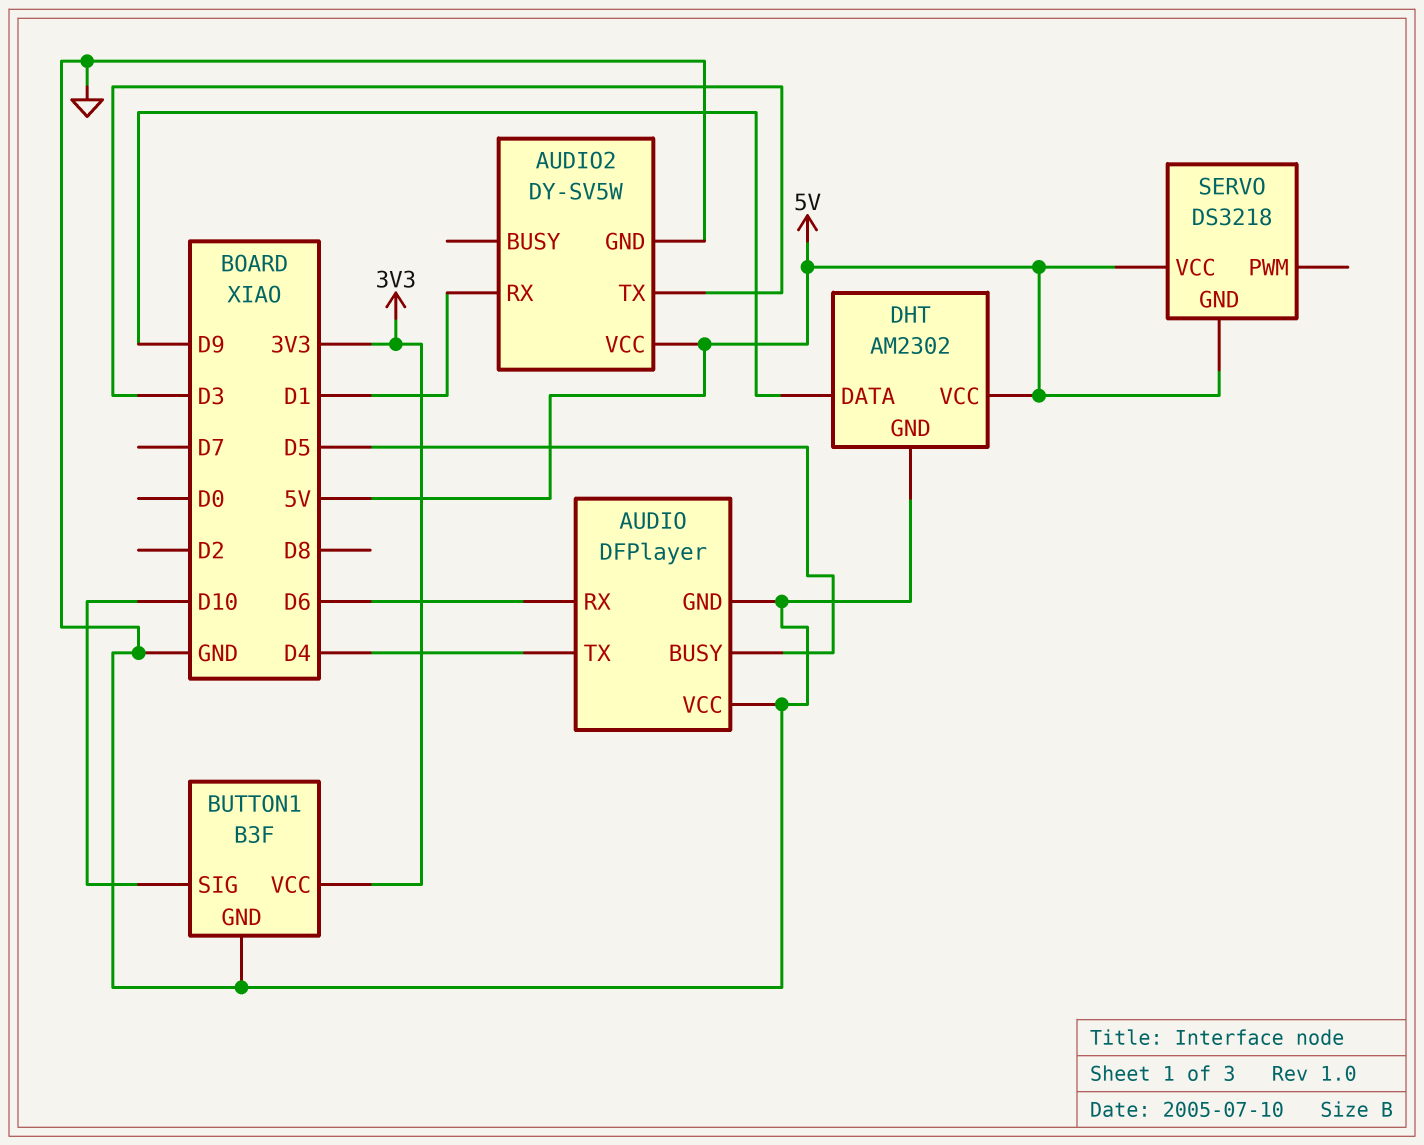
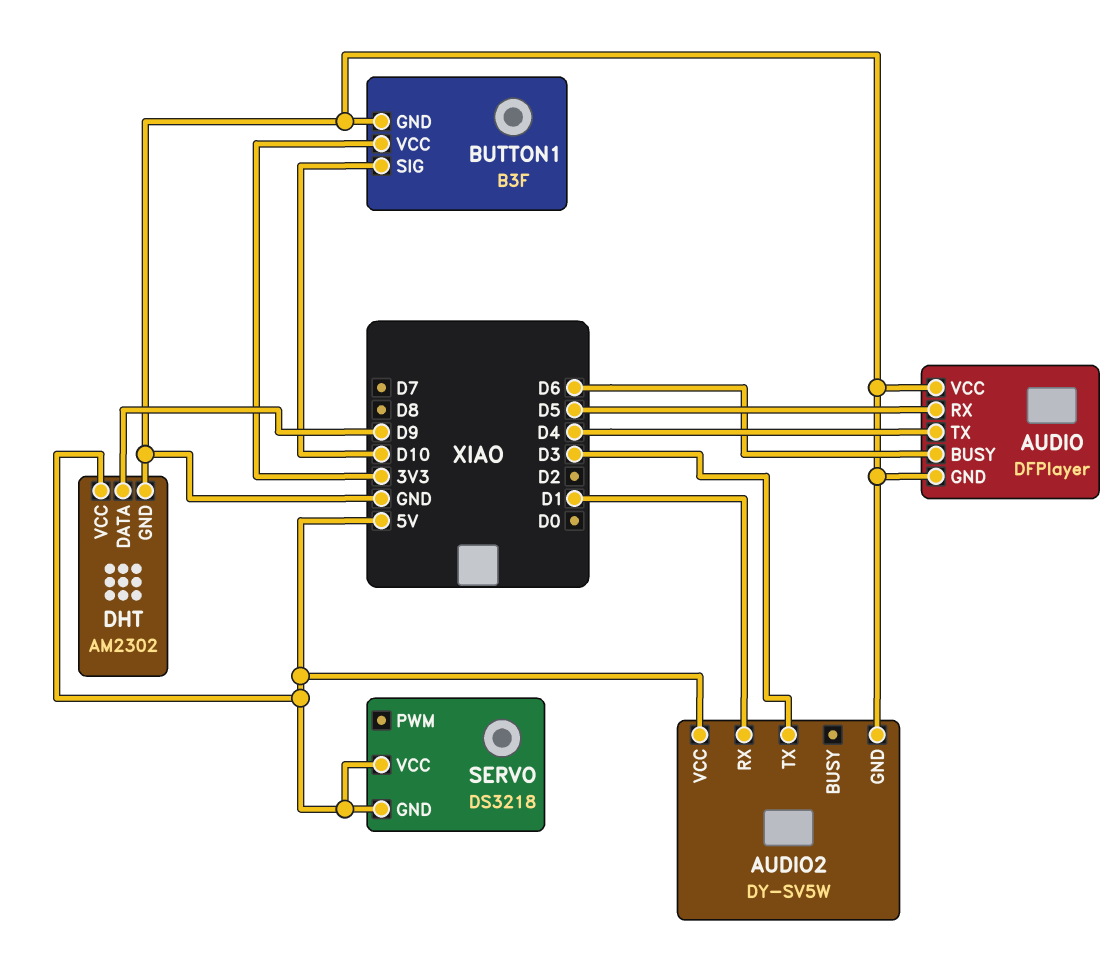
AUDIO pin BUSY: D5 -> D6
AUDIO pin RX: D6 -> D5

